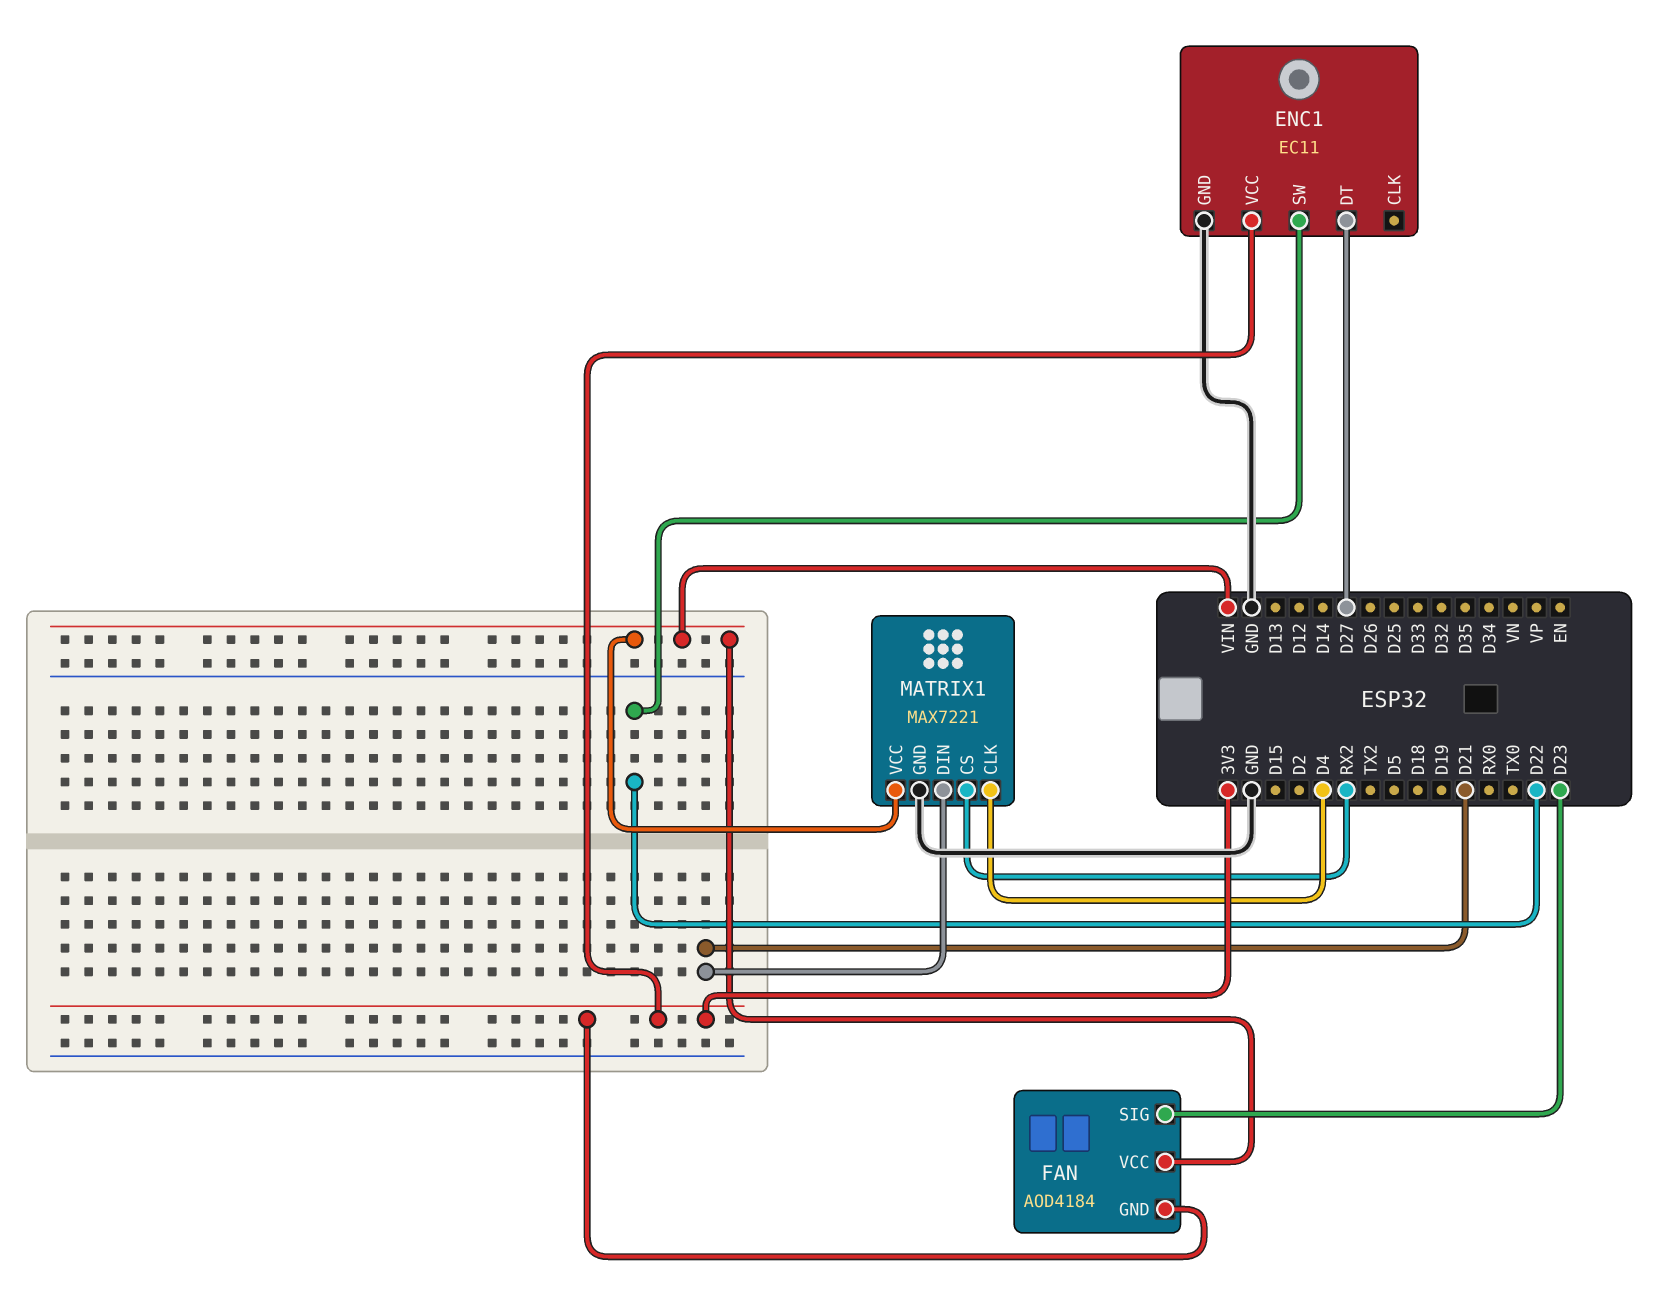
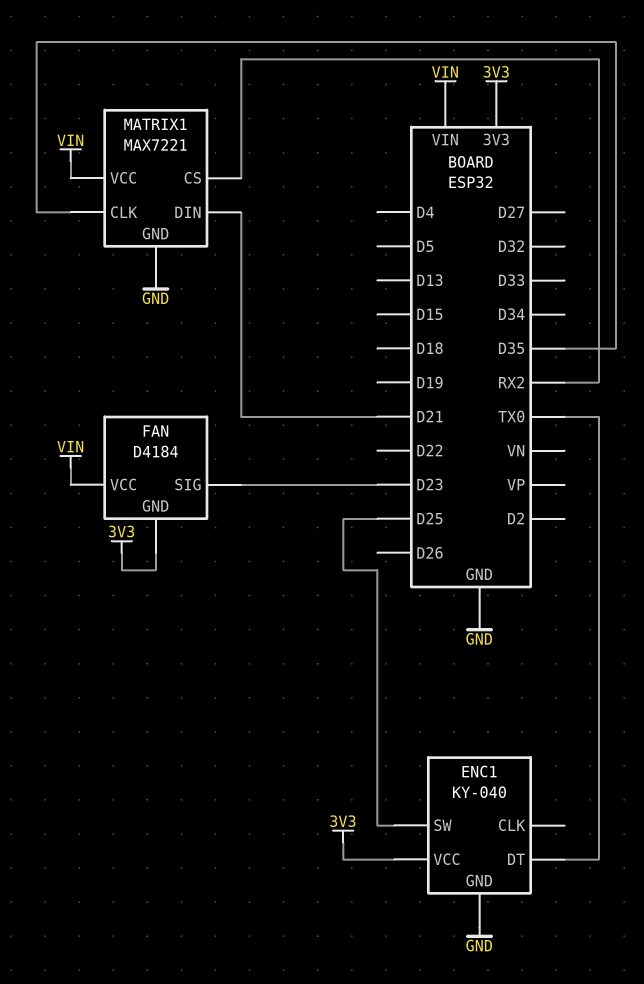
ENC1: EC11 -> KY-040
ENC1 pin DT: D27 -> TX0
ENC1 pin SW: D22 -> D25
FAN: AOD4184 -> D4184
MATRIX1 pin CLK: D4 -> D35

